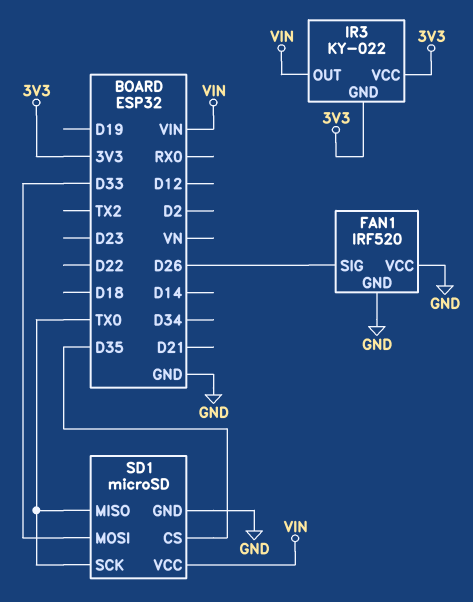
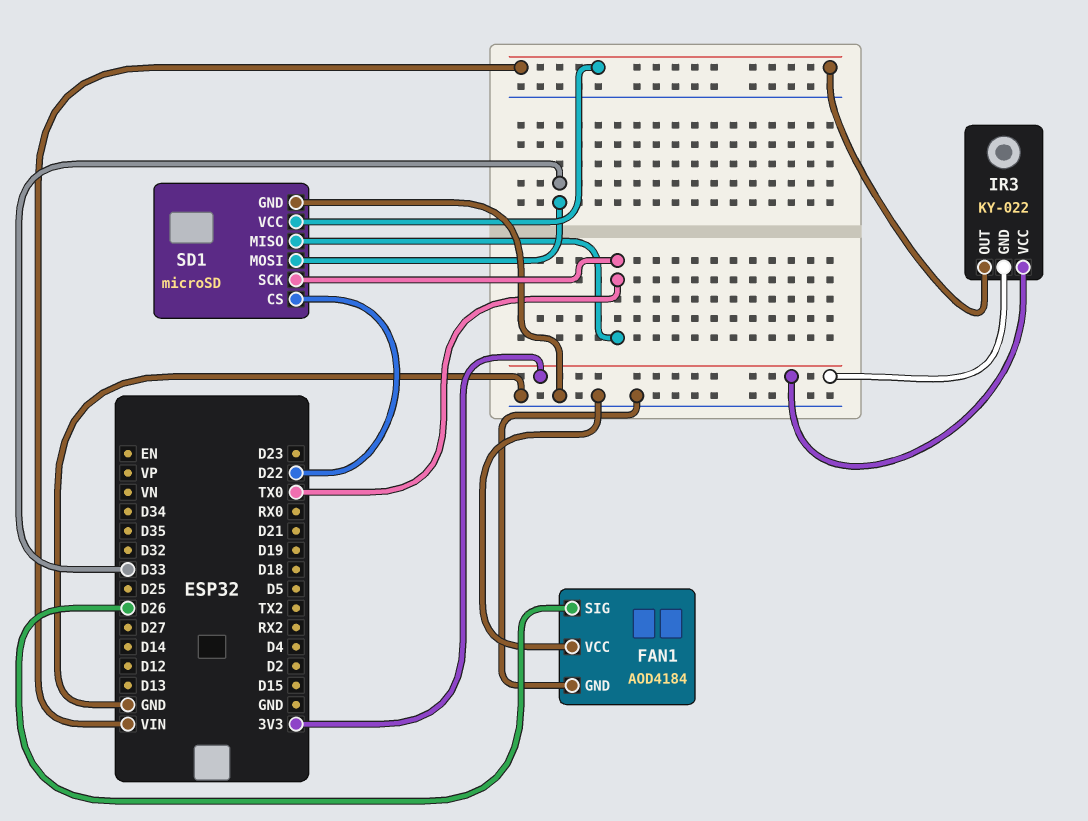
FAN1: IRF520 -> AOD4184
SD1 pin CS: D35 -> D22

